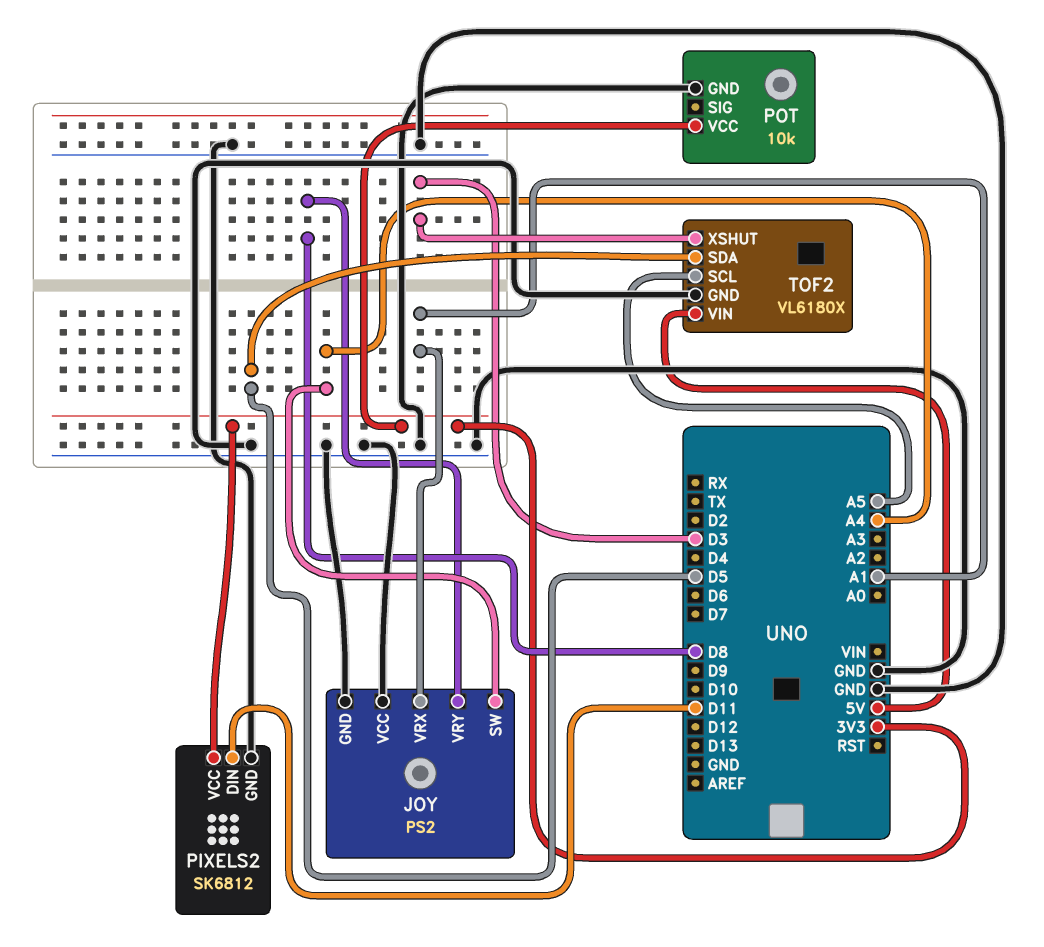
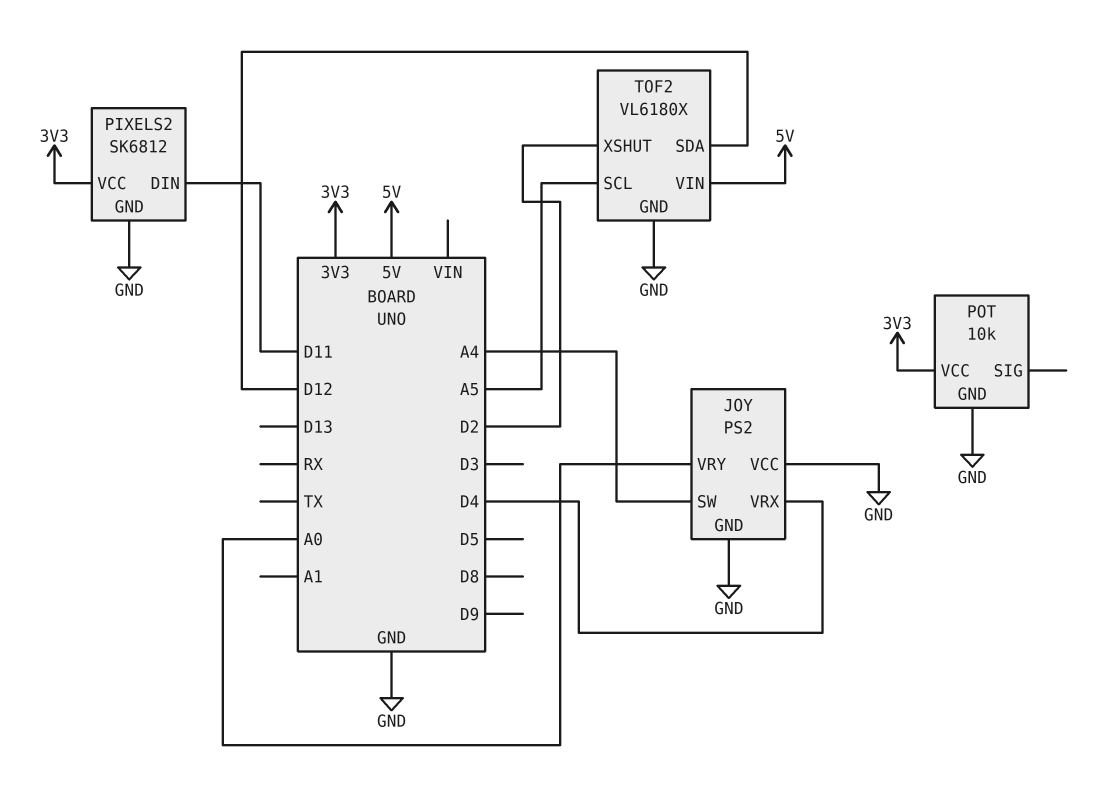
JOY pin VRX: A1 -> D4
JOY pin VRY: D8 -> A0
TOF2 pin SDA: D5 -> D12
TOF2 pin XSHUT: D3 -> D2

